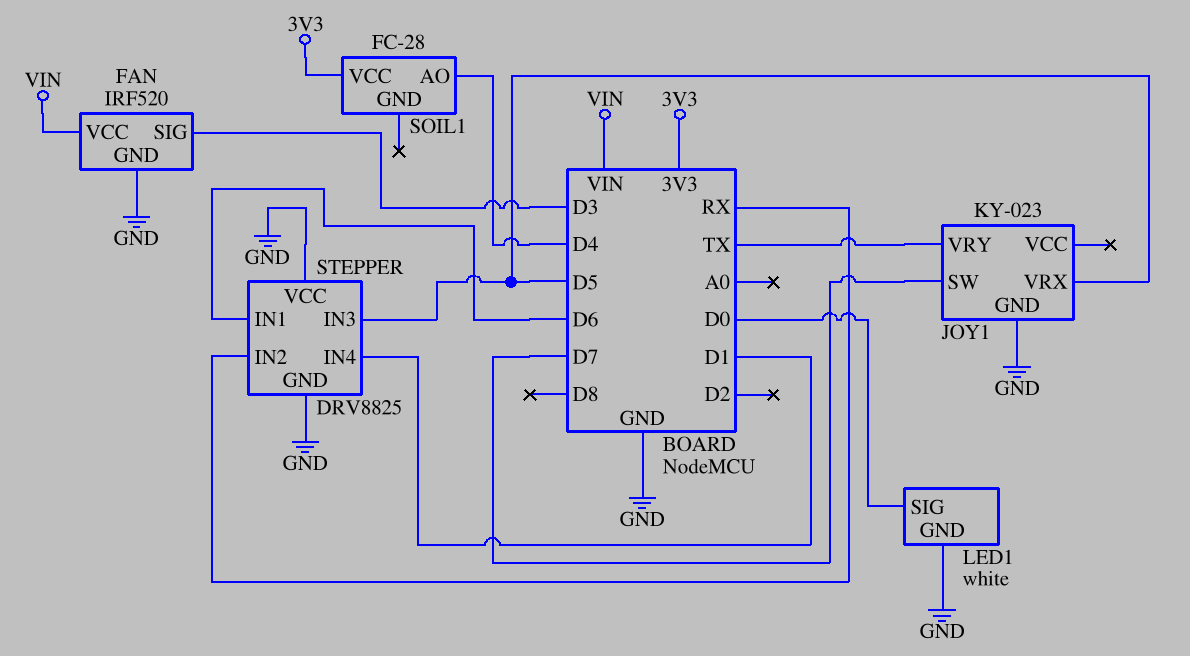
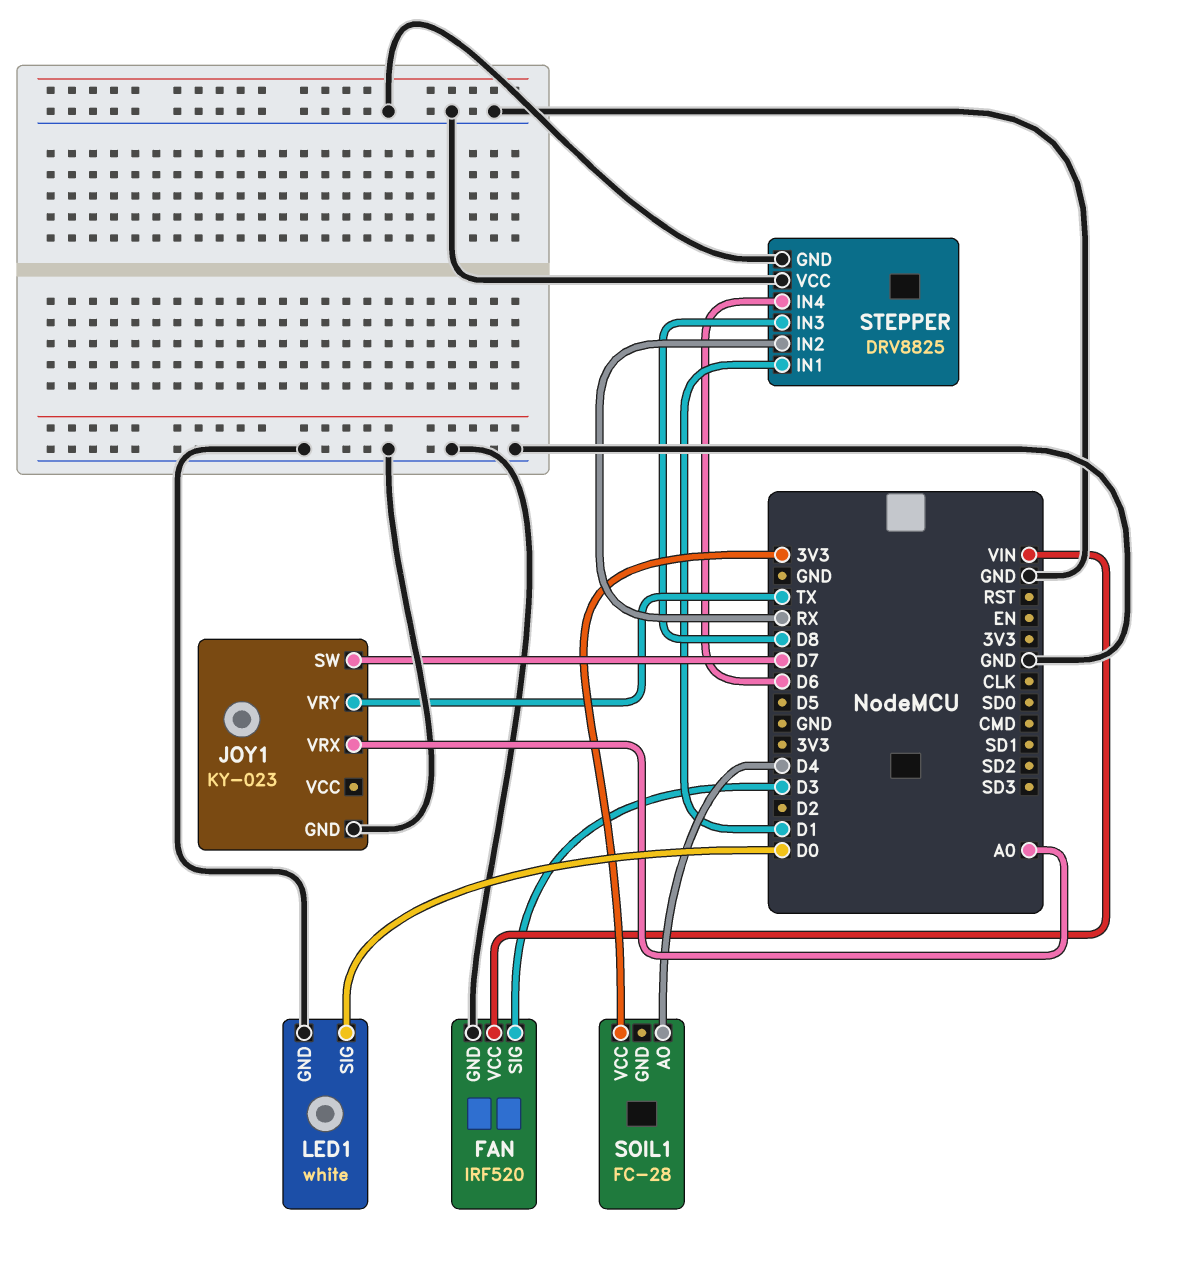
JOY1 pin VRX: D5 -> A0
STEPPER pin IN1: D6 -> D1
STEPPER pin IN3: D5 -> D8
STEPPER pin IN4: D1 -> D6

